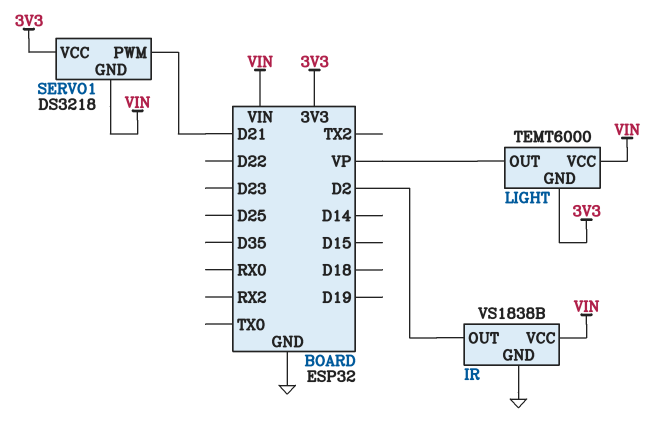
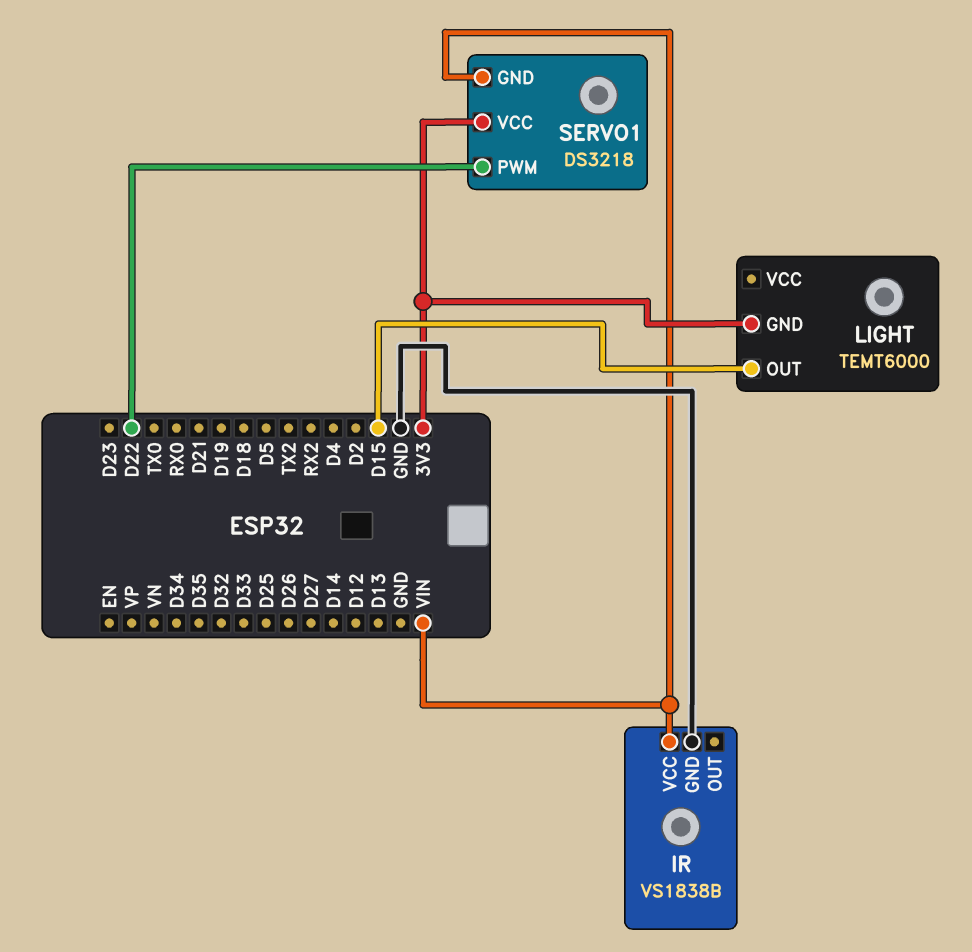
IR pin OUT: D2 -> none
LIGHT pin OUT: VP -> D15
LIGHT pin VCC: VIN -> none
SERVO1 pin PWM: D21 -> D22

